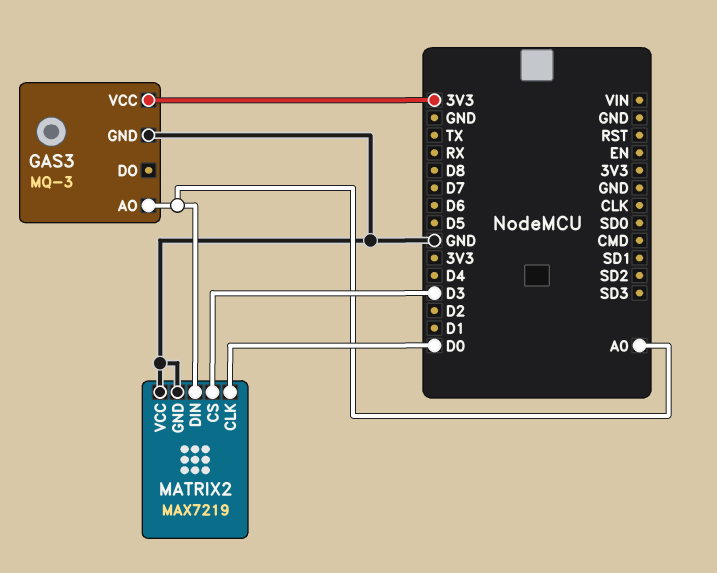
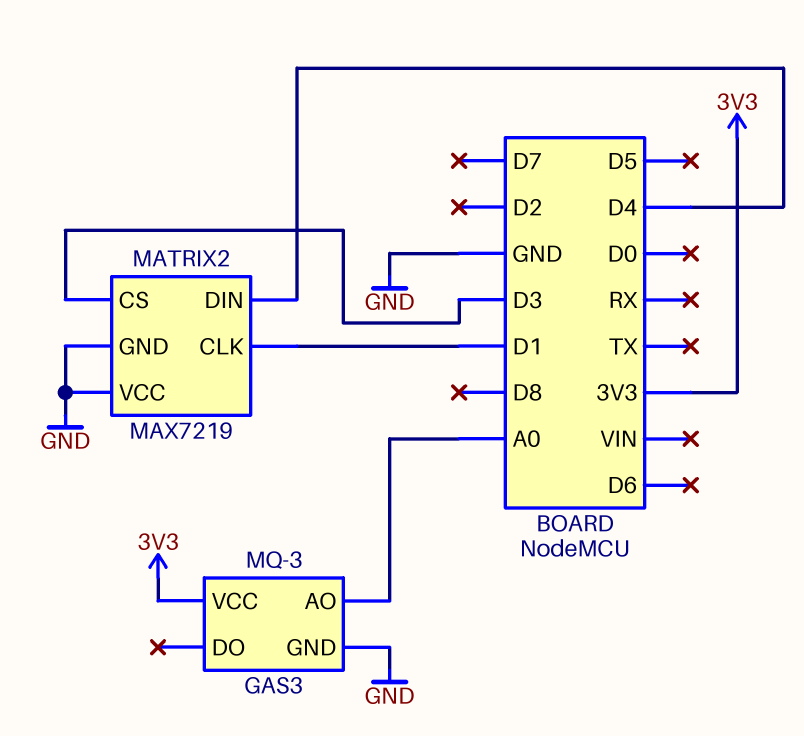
MATRIX2 pin CLK: D0 -> D1
MATRIX2 pin DIN: A0 -> D4

